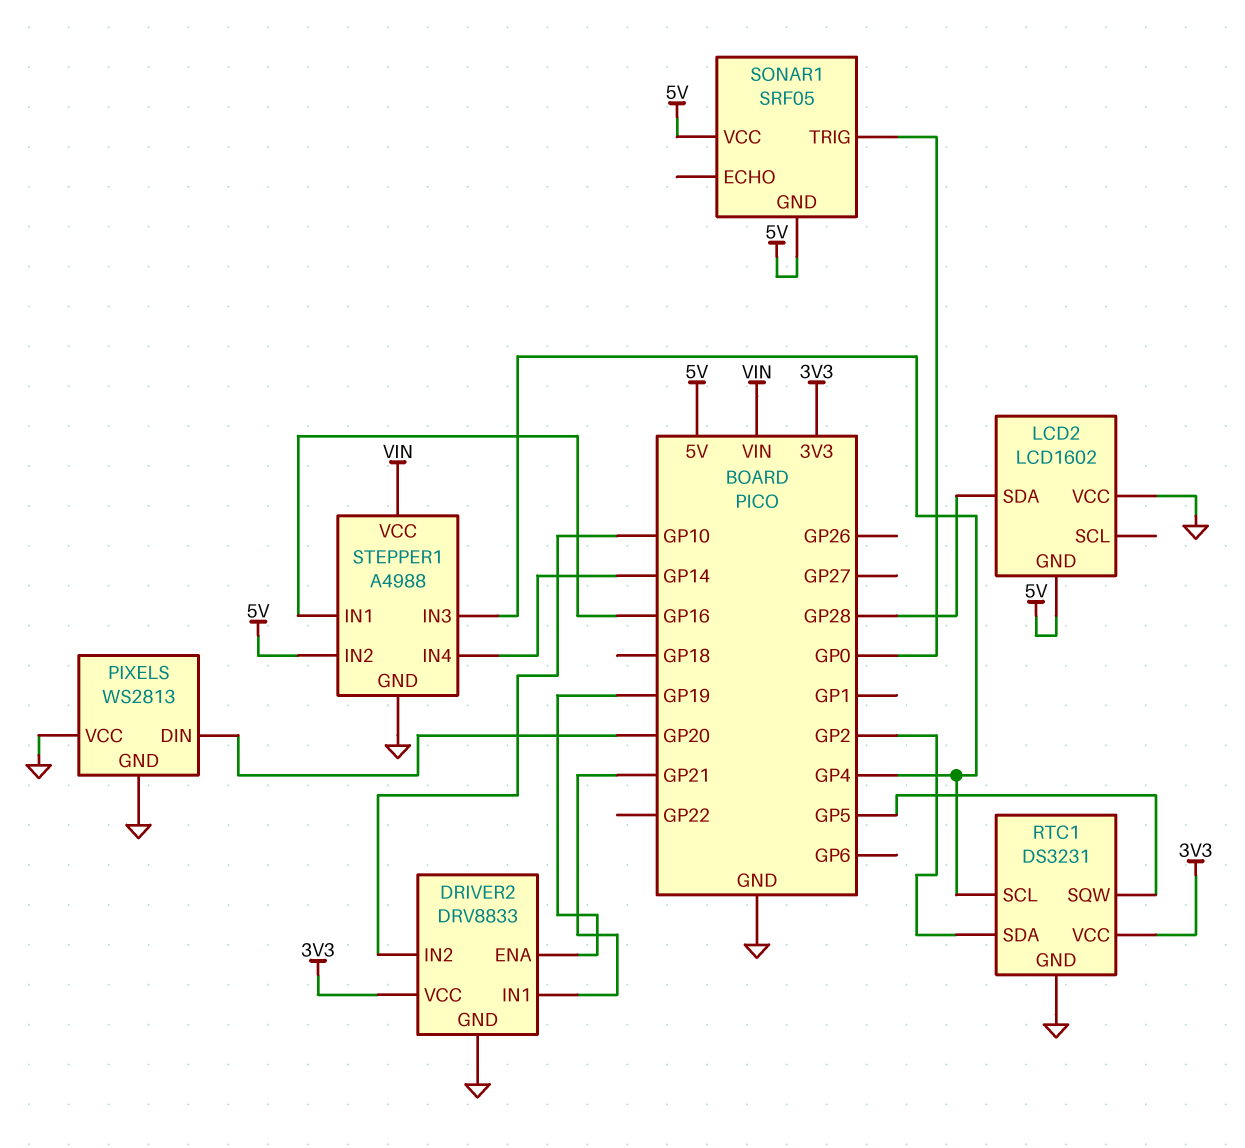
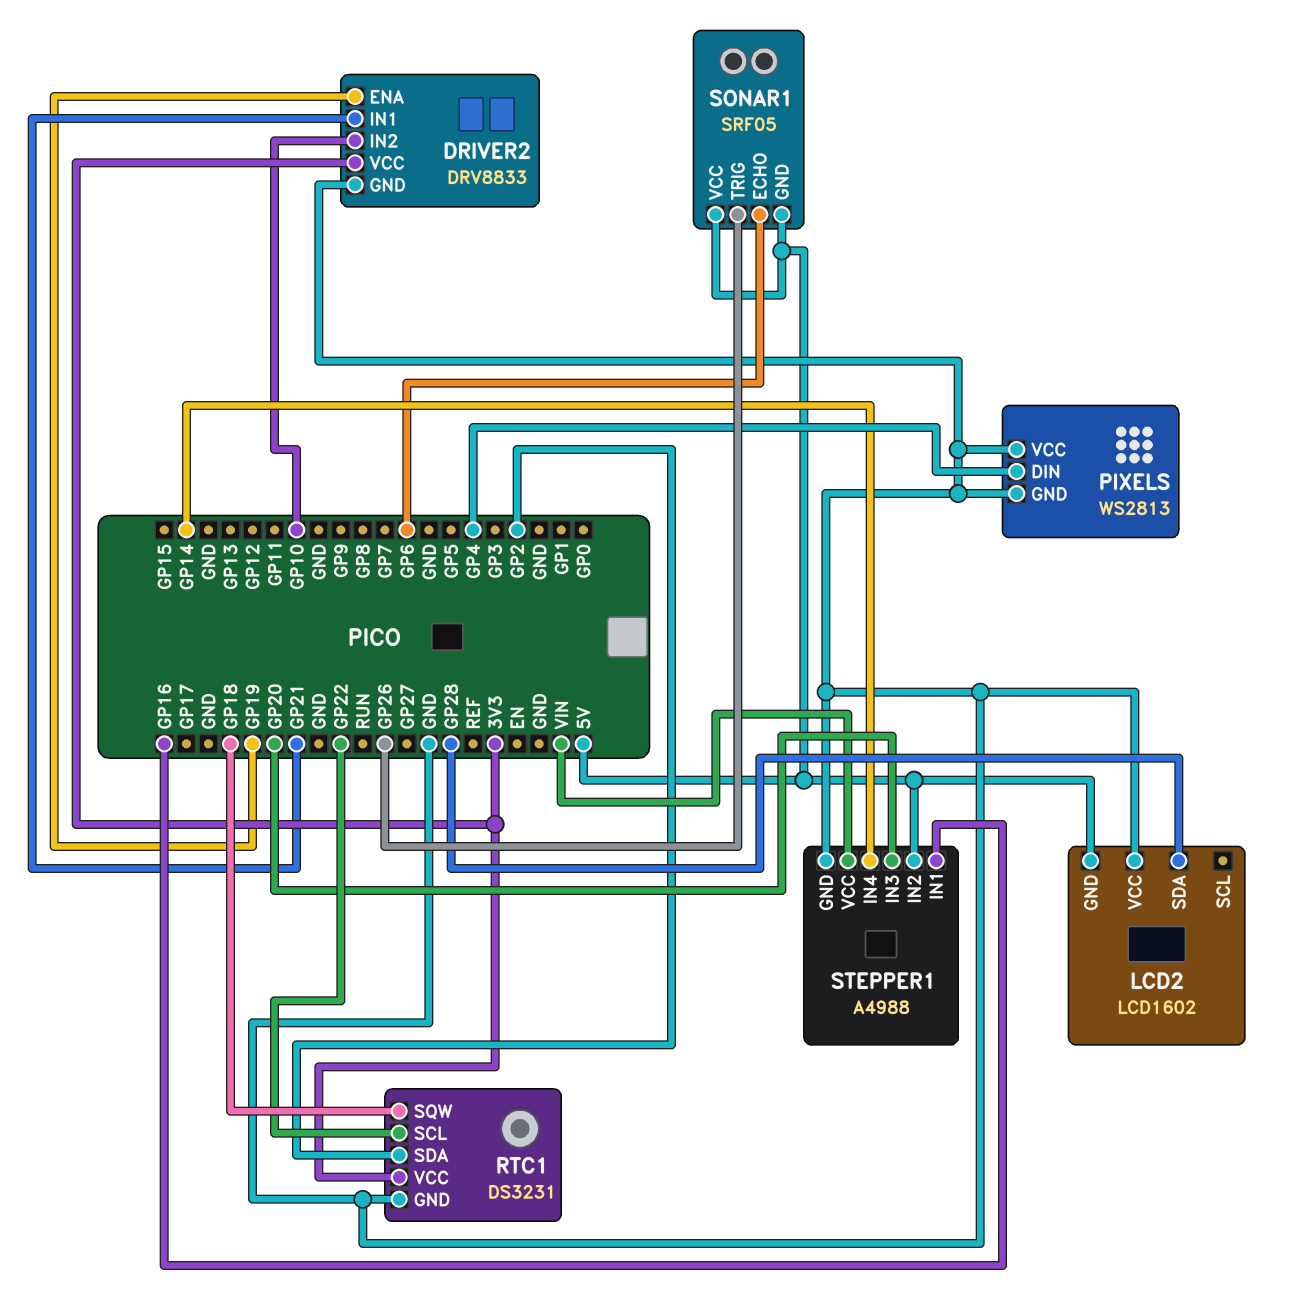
PIXELS pin DIN: GP20 -> GP4
RTC1 pin SCL: GP4 -> GP22
RTC1 pin SQW: GP5 -> GP18
SONAR1 pin ECHO: none -> GP6
SONAR1 pin TRIG: GP0 -> GP26
STEPPER1 pin IN3: GP4 -> GP20

